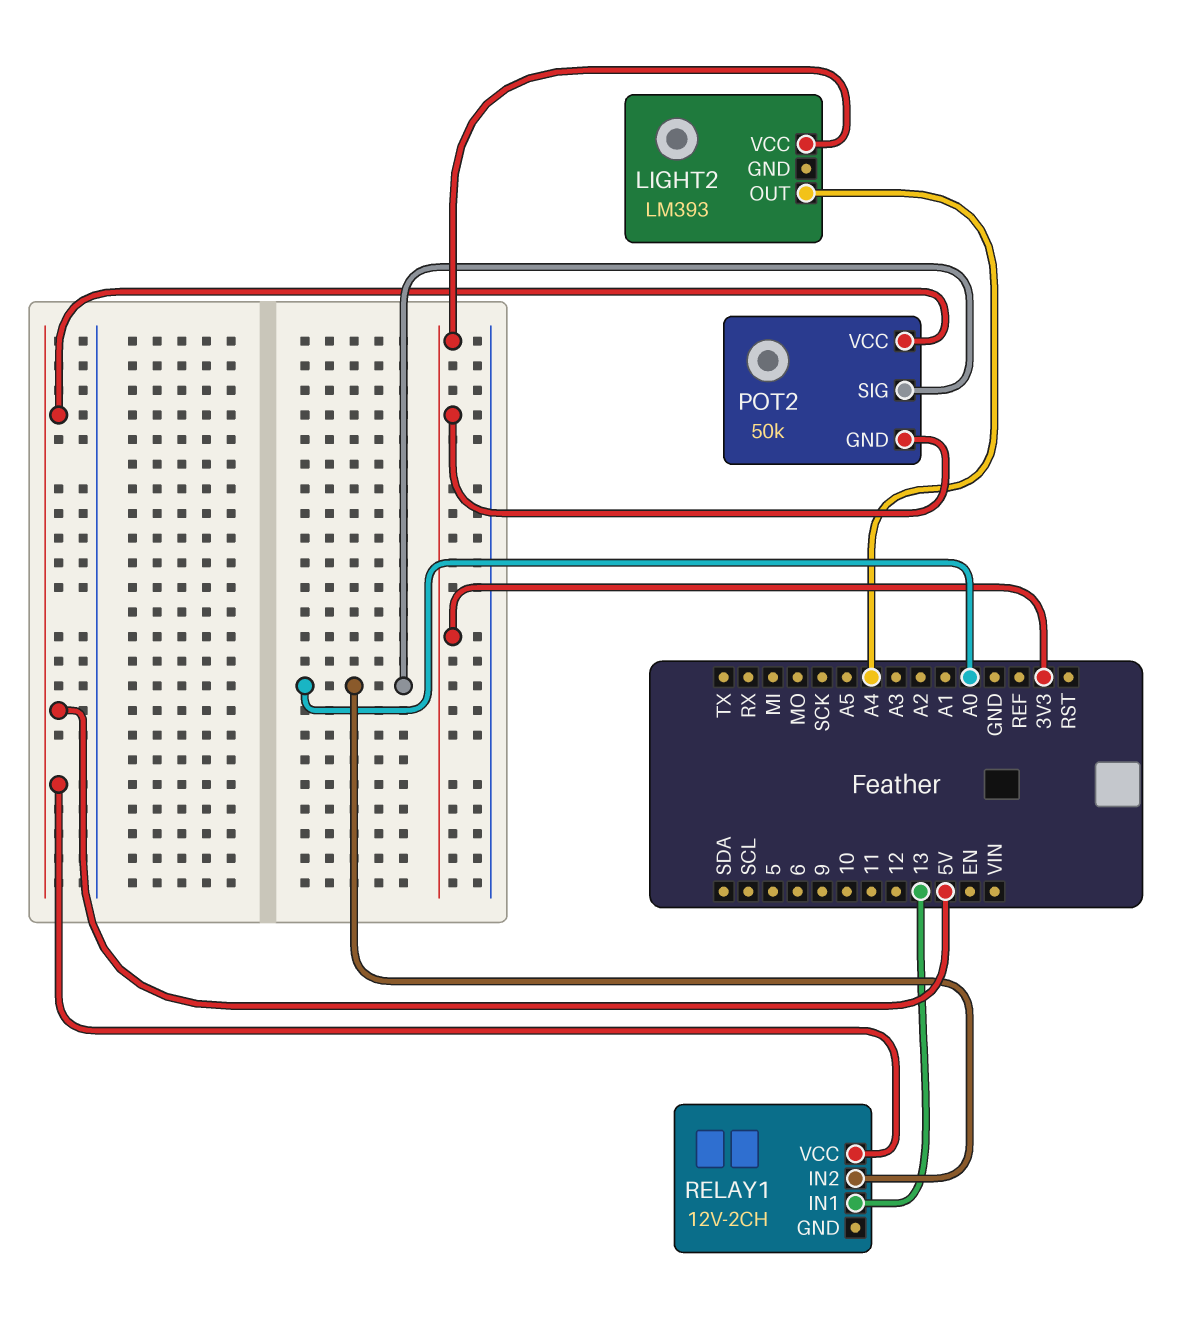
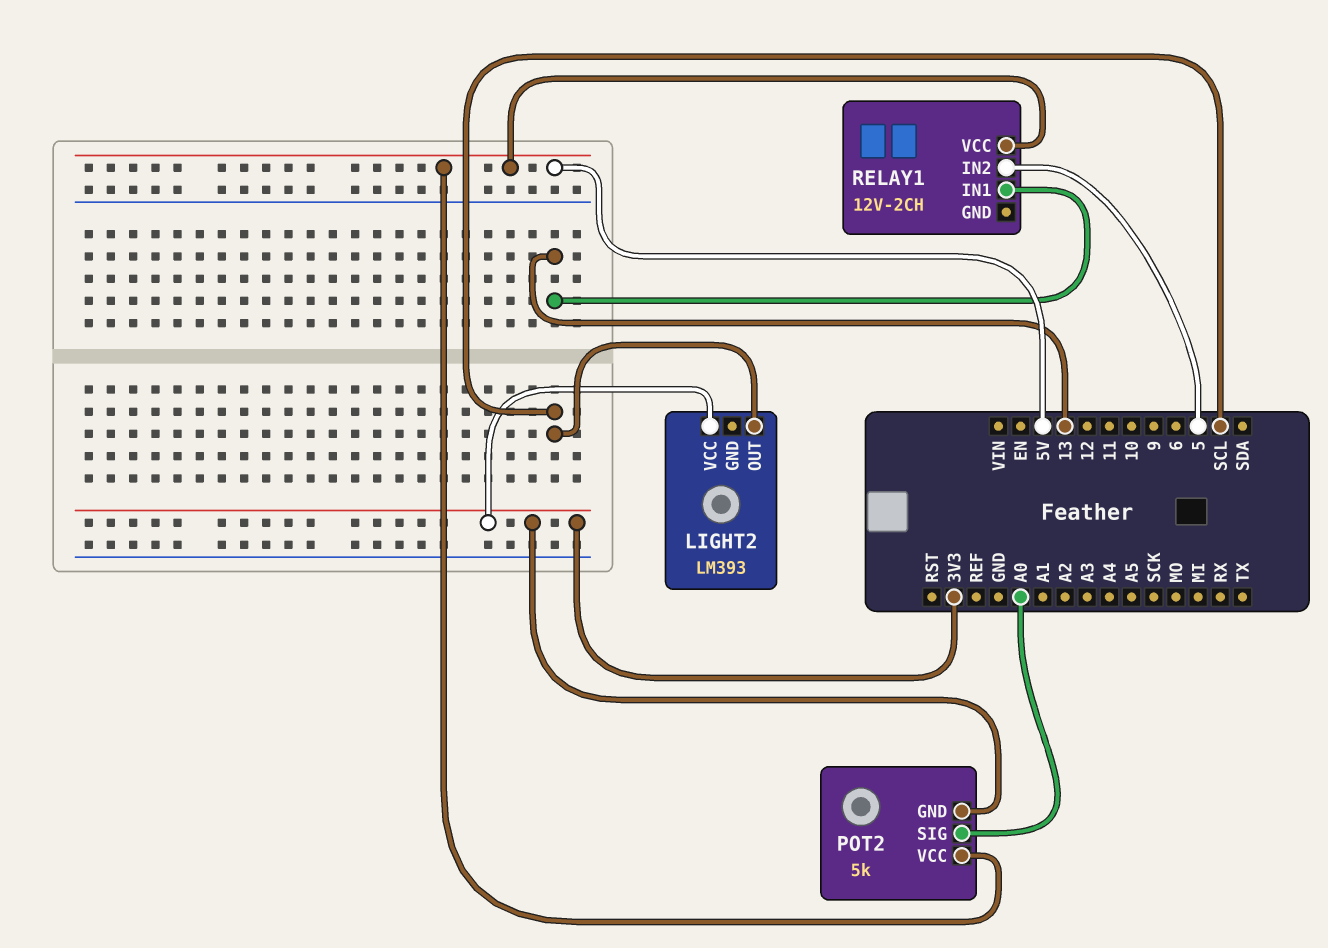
LIGHT2 pin OUT: A4 -> SCL
POT2: 50k -> 5k
RELAY1 pin IN2: A0 -> 5

